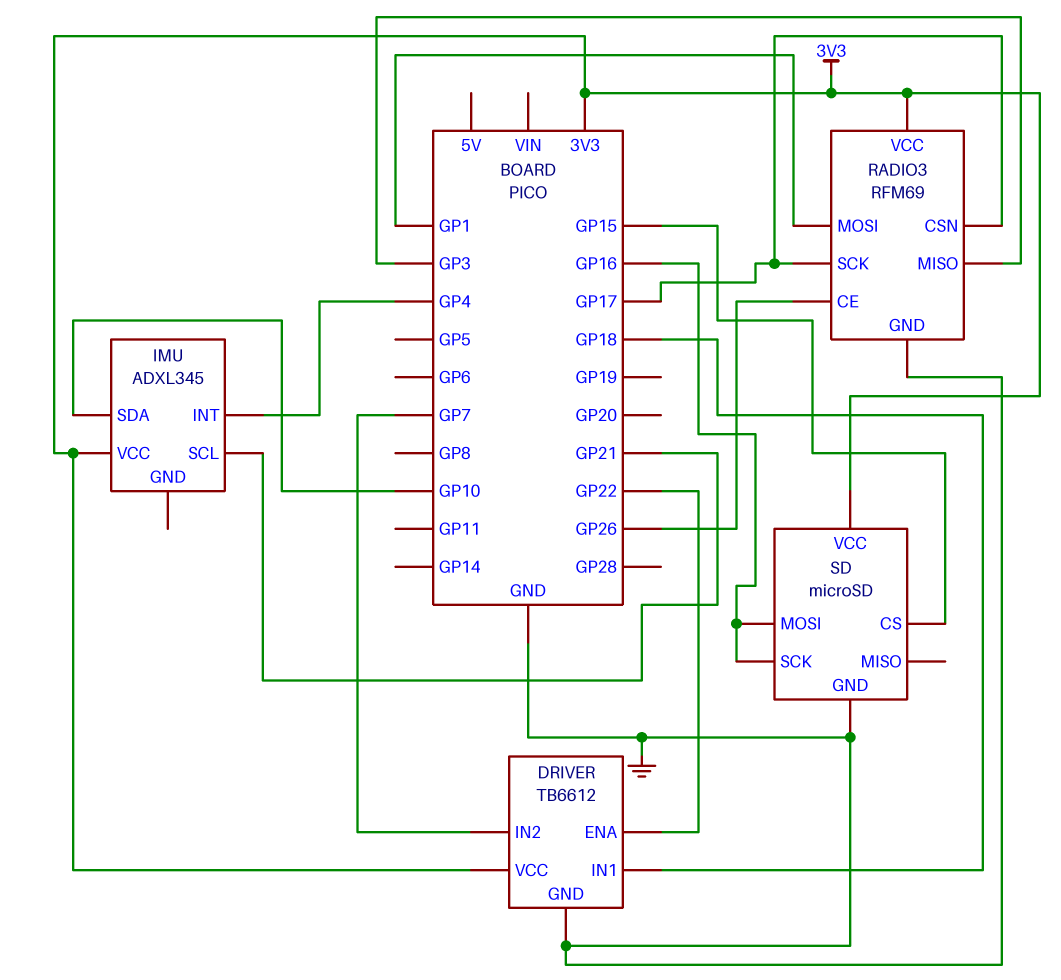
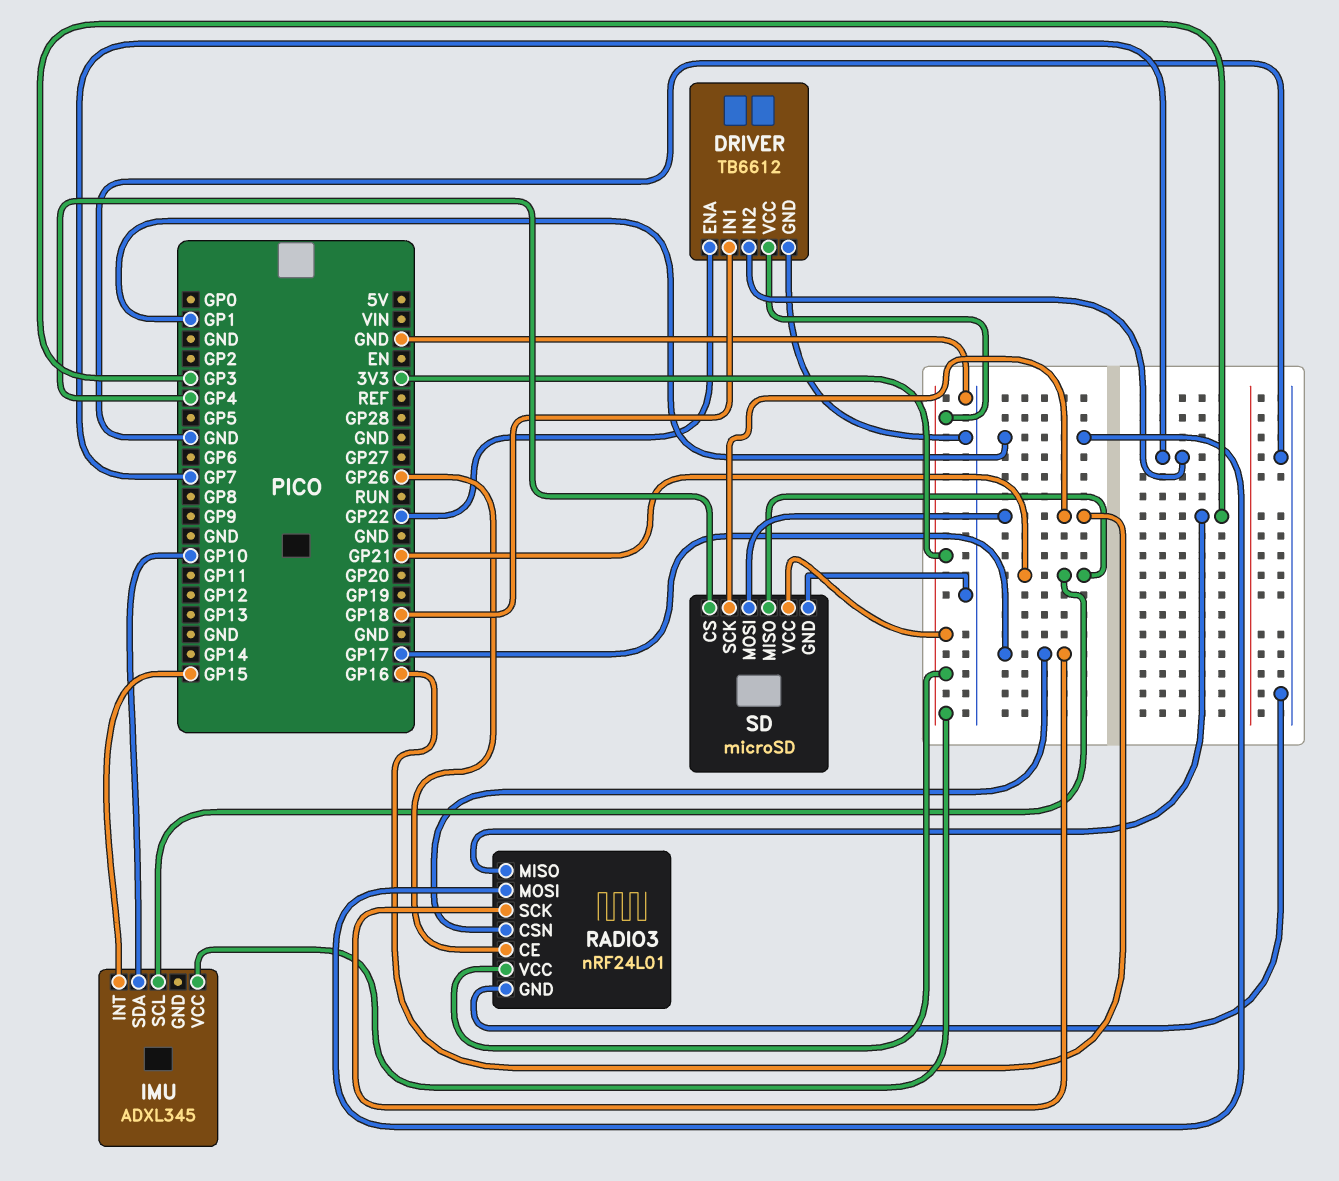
IMU pin INT: GP4 -> GP15
RADIO3: RFM69 -> nRF24L01
SD pin CS: GP15 -> GP4
SD pin MISO: none -> GP21

